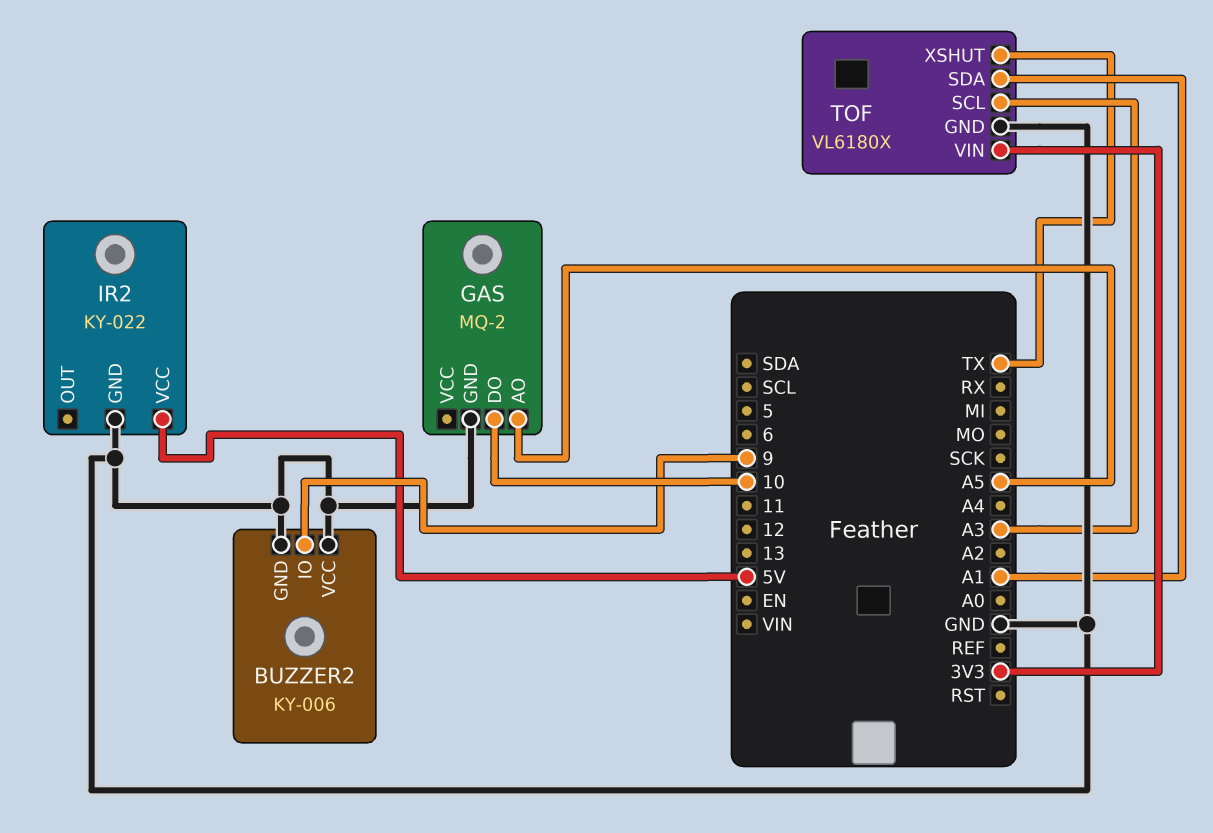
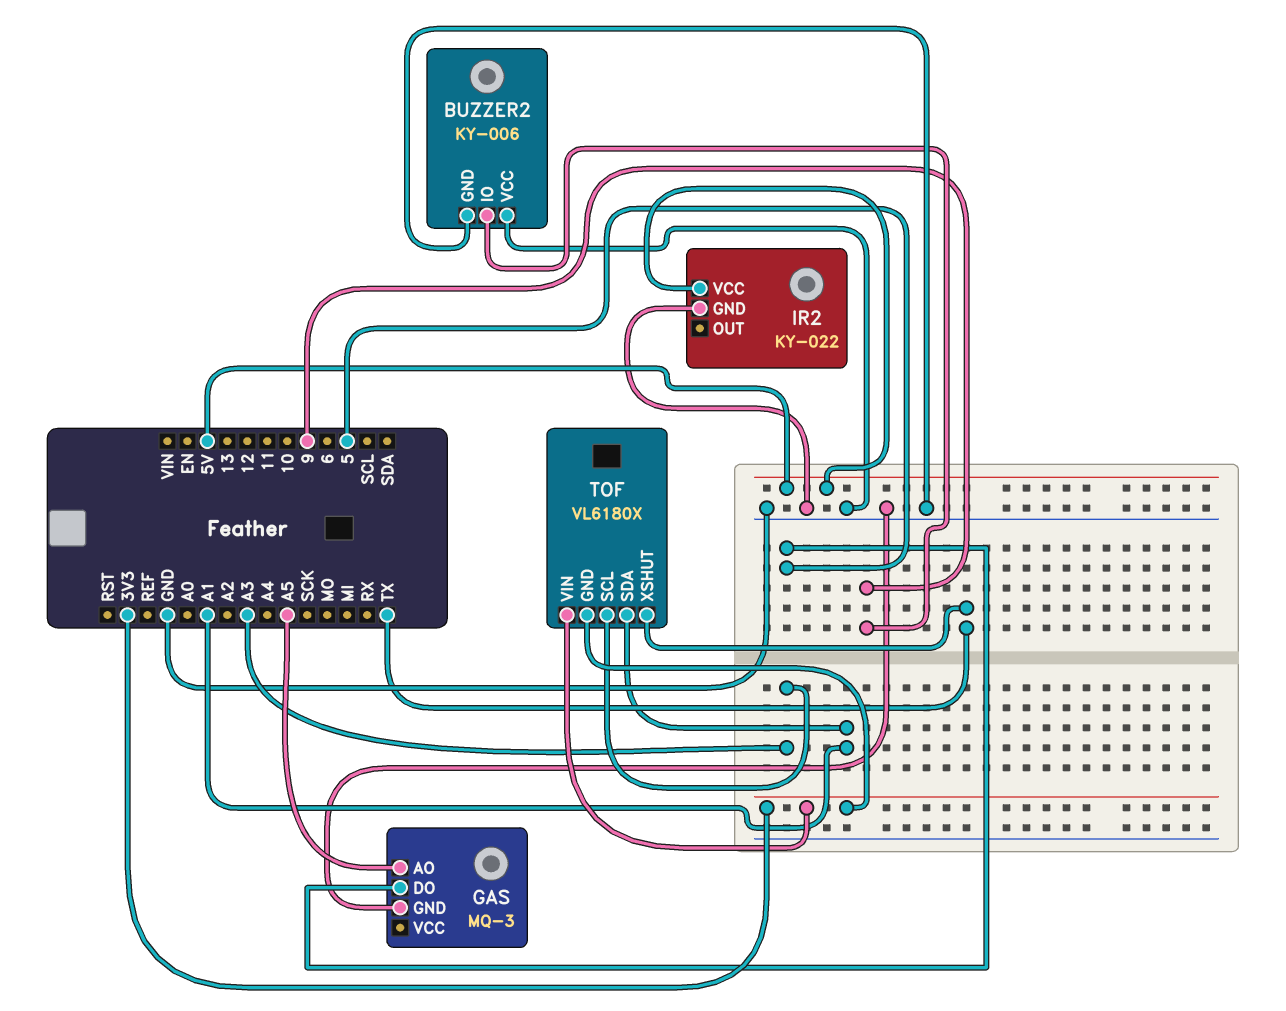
GAS: MQ-2 -> MQ-3
GAS pin DO: 10 -> 5
TOF pin GND: GND -> 3V3

